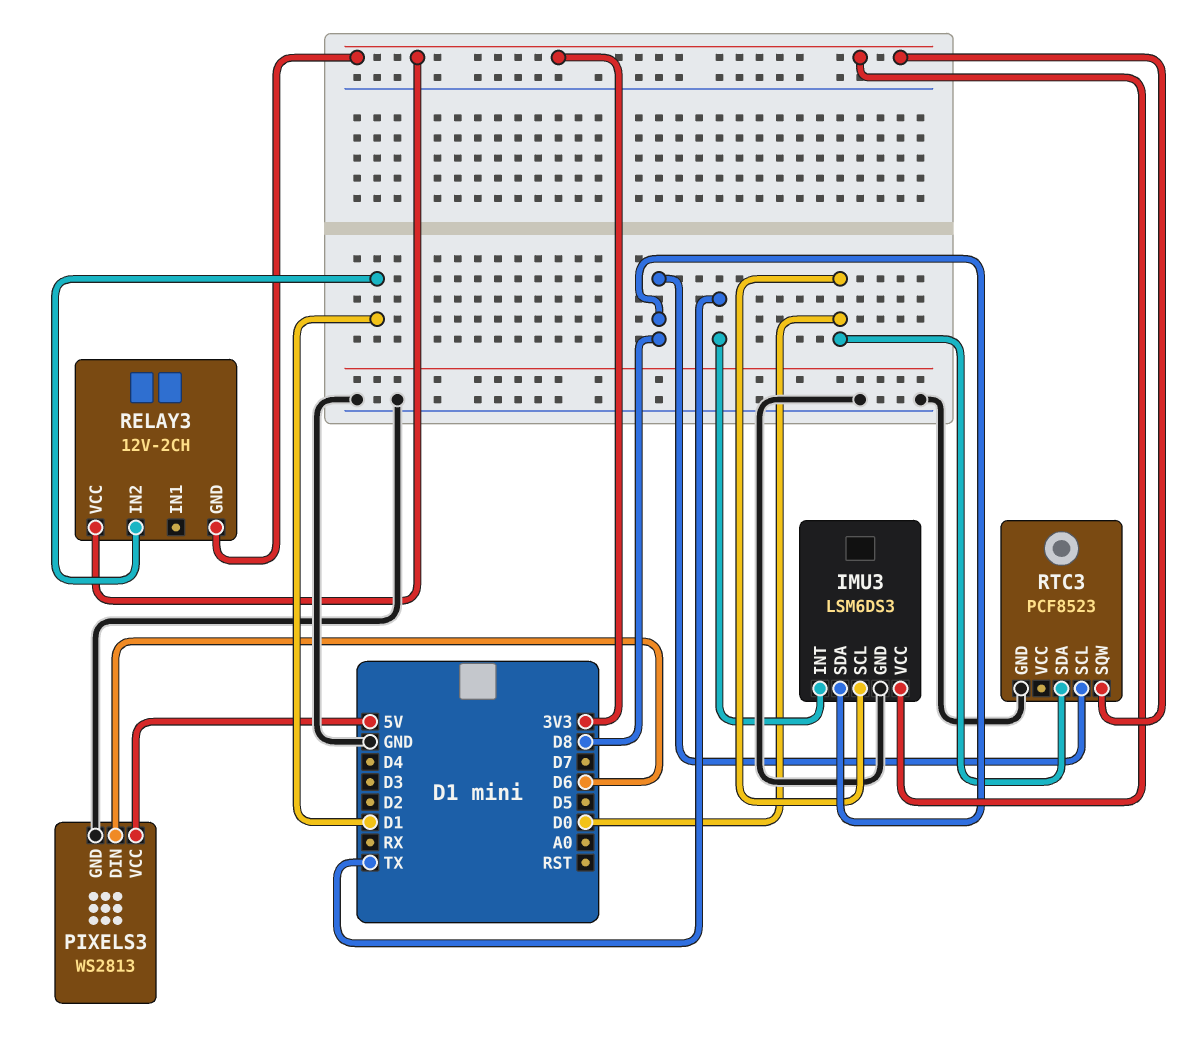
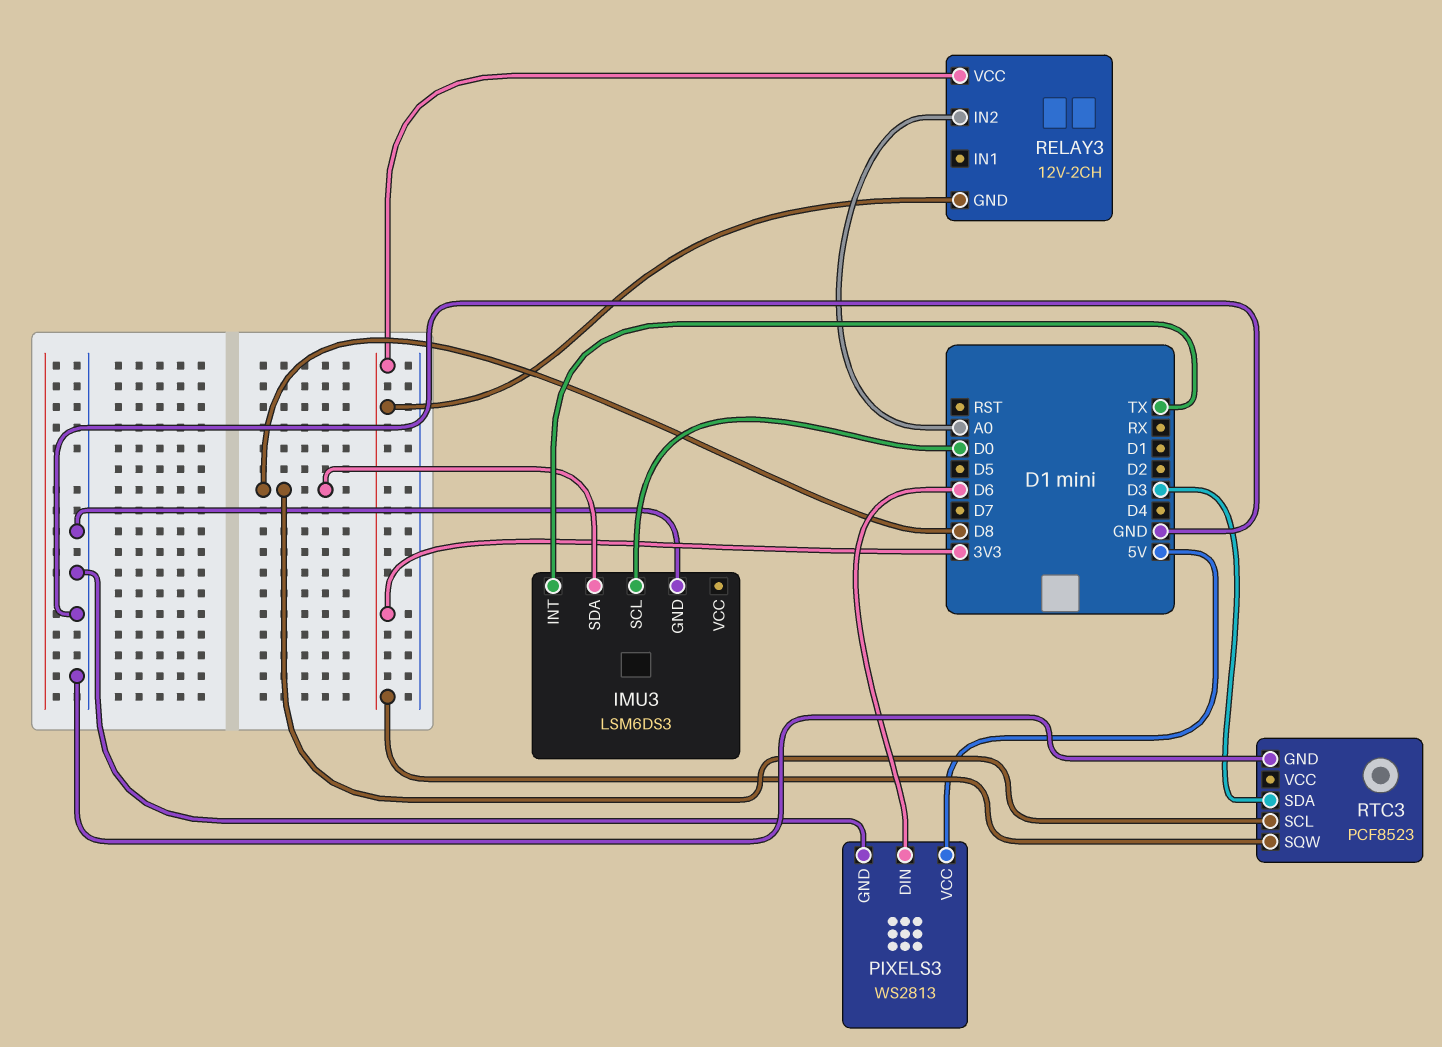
IMU3 pin VCC: 3V3 -> none
RELAY3 pin IN2: D1 -> A0
RTC3 pin SDA: D0 -> D3

